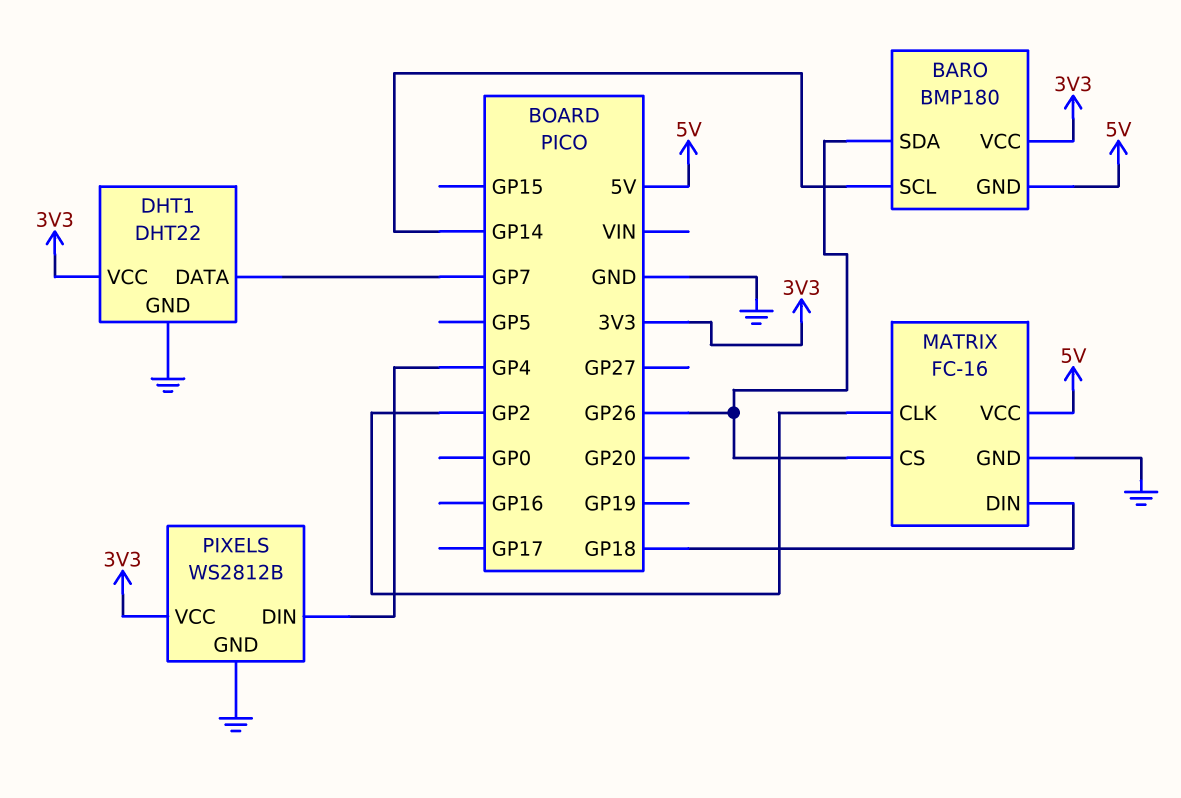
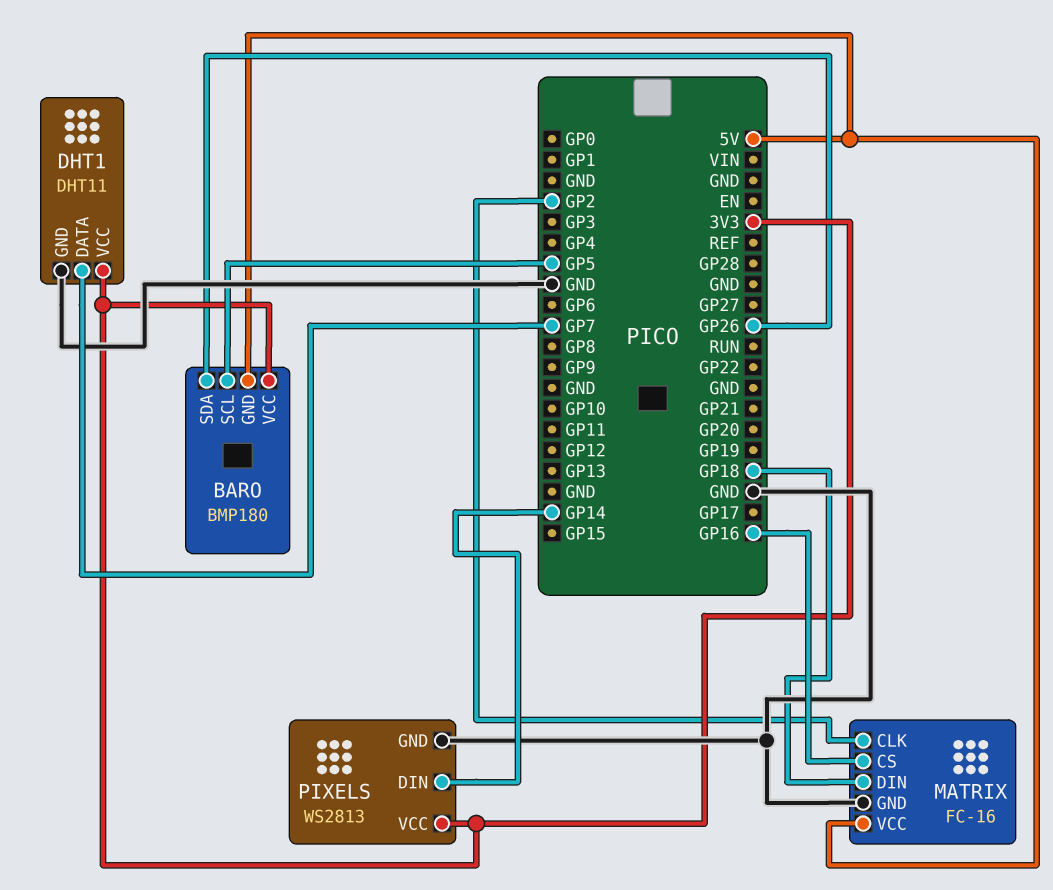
BARO pin SCL: GP14 -> GP5
DHT1: DHT22 -> DHT11
MATRIX pin CS: GP26 -> GP16
PIXELS: WS2812B -> WS2813
PIXELS pin DIN: GP4 -> GP14

